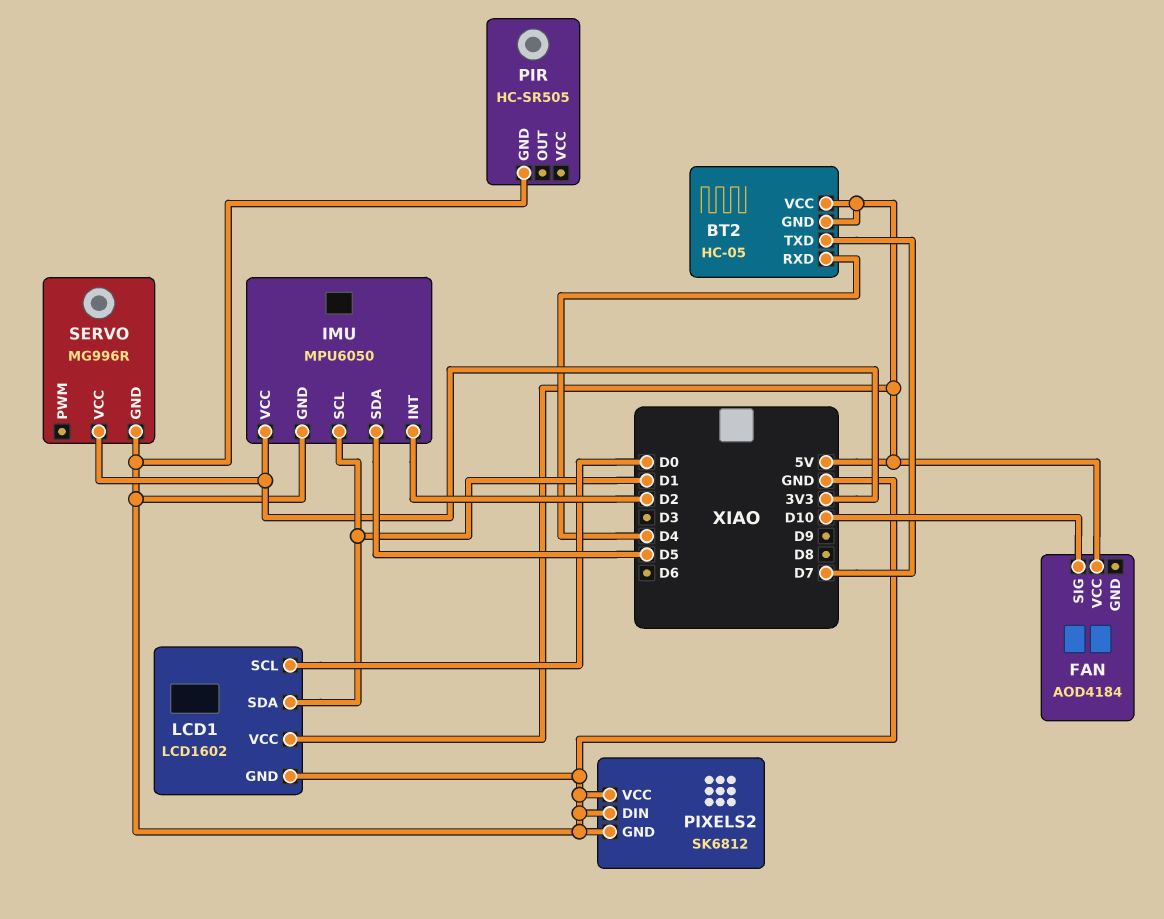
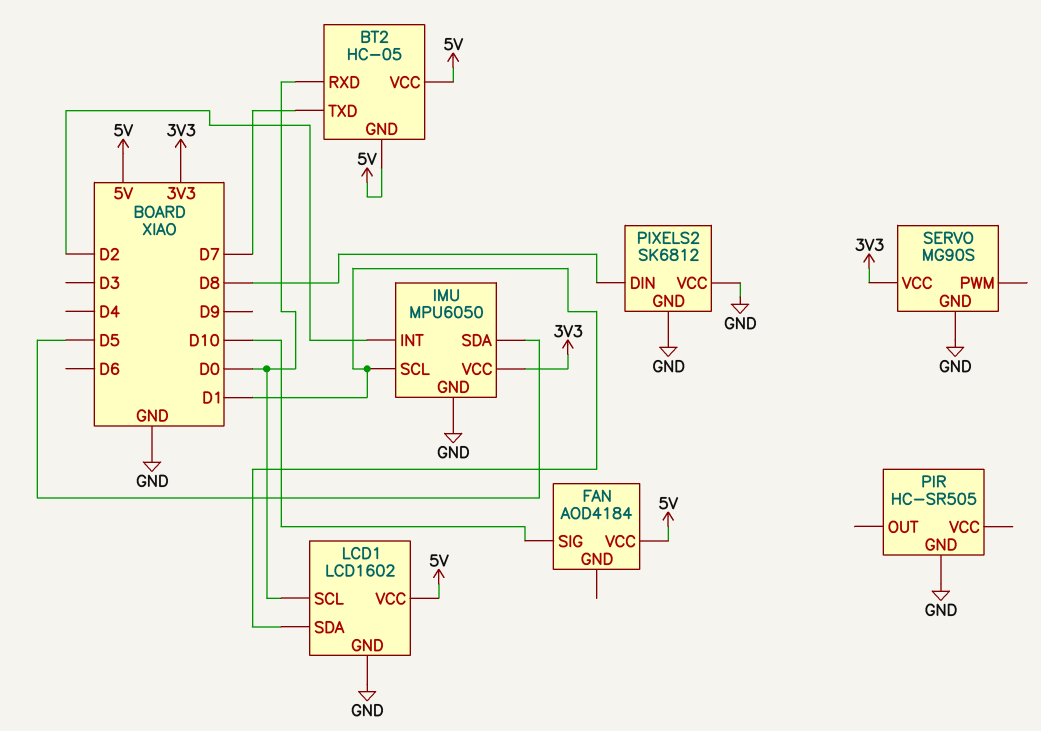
BT2 pin RXD: D4 -> D0
PIXELS2 pin DIN: GND -> D8
SERVO: MG996R -> MG90S

